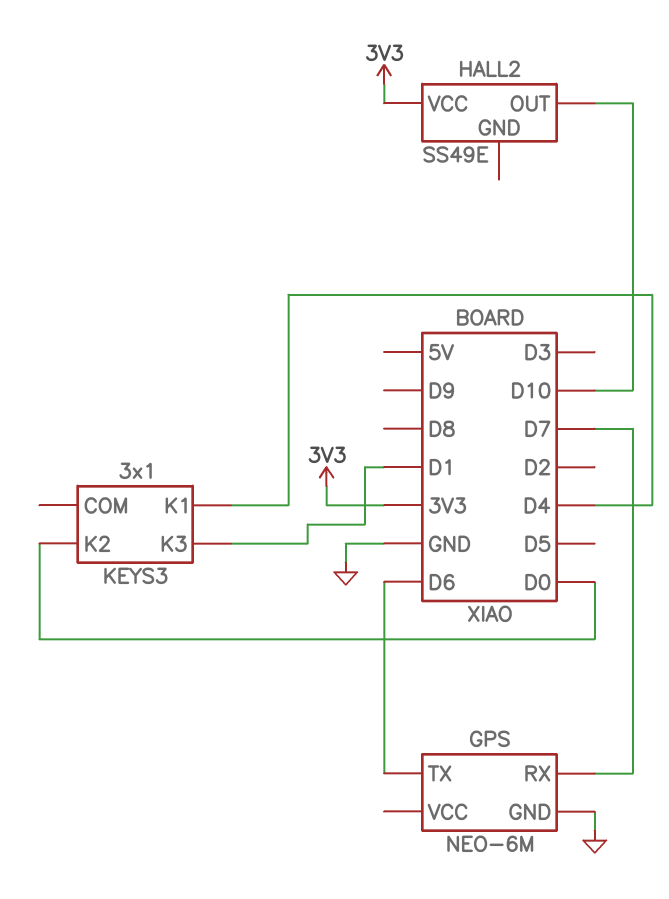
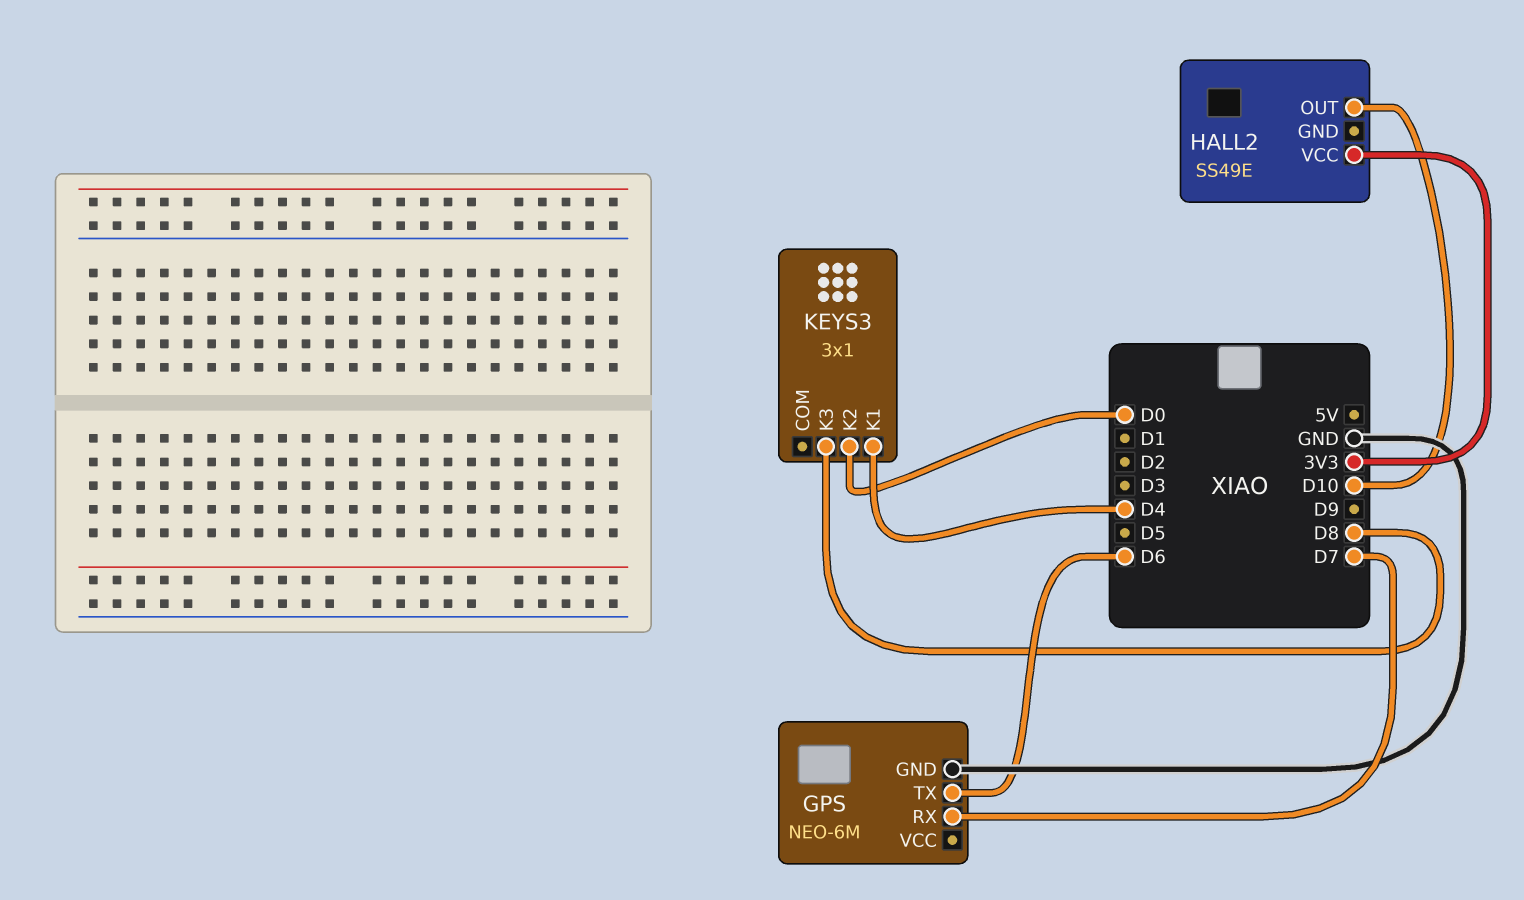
KEYS3 pin K3: D1 -> D8

